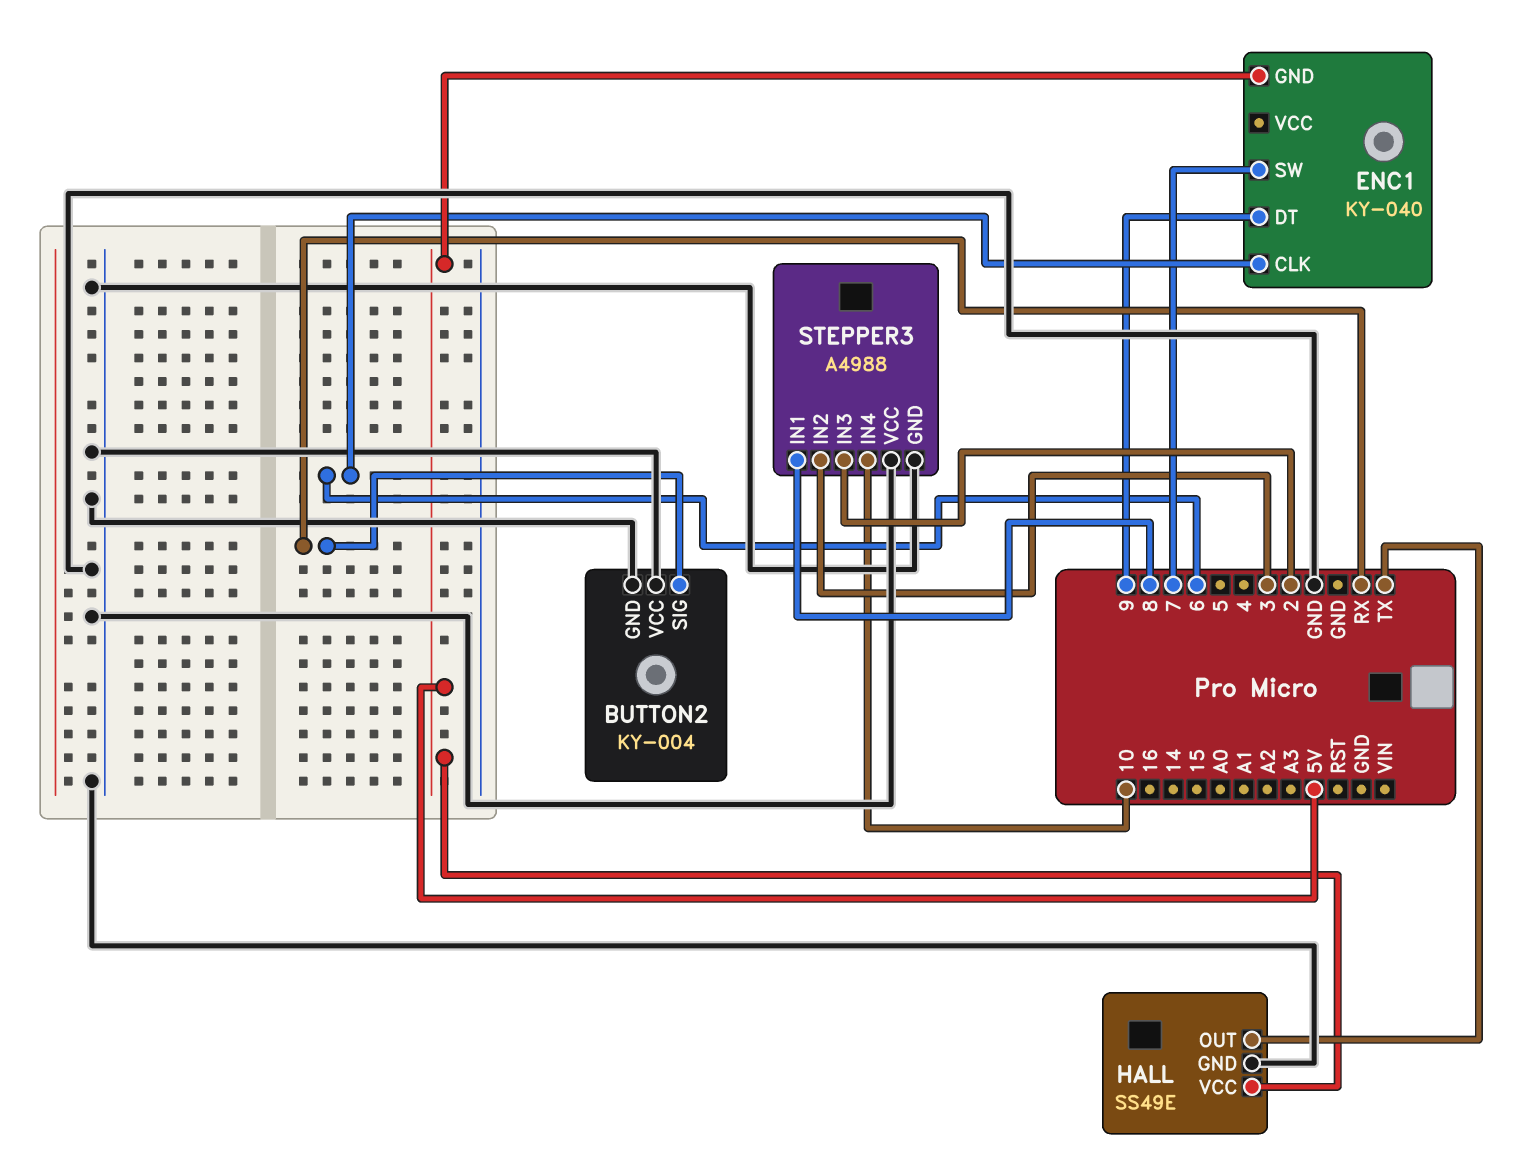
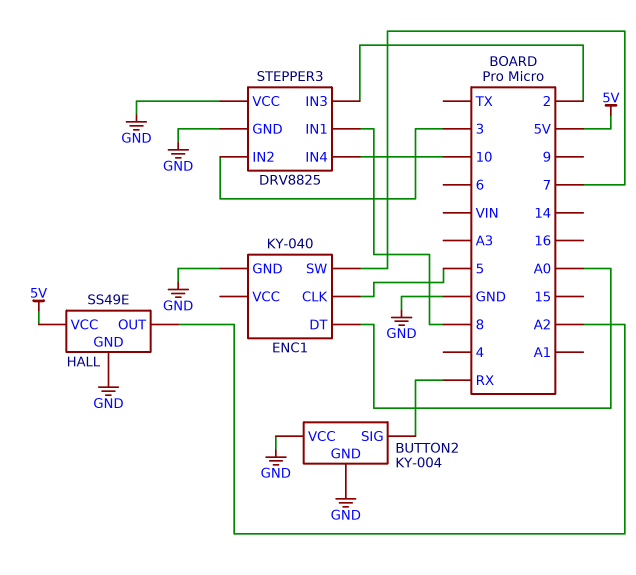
ENC1 pin CLK: 6 -> 5
ENC1 pin DT: 9 -> A0
ENC1 pin GND: 5V -> GND
HALL pin OUT: TX -> A2
STEPPER3: A4988 -> DRV8825

